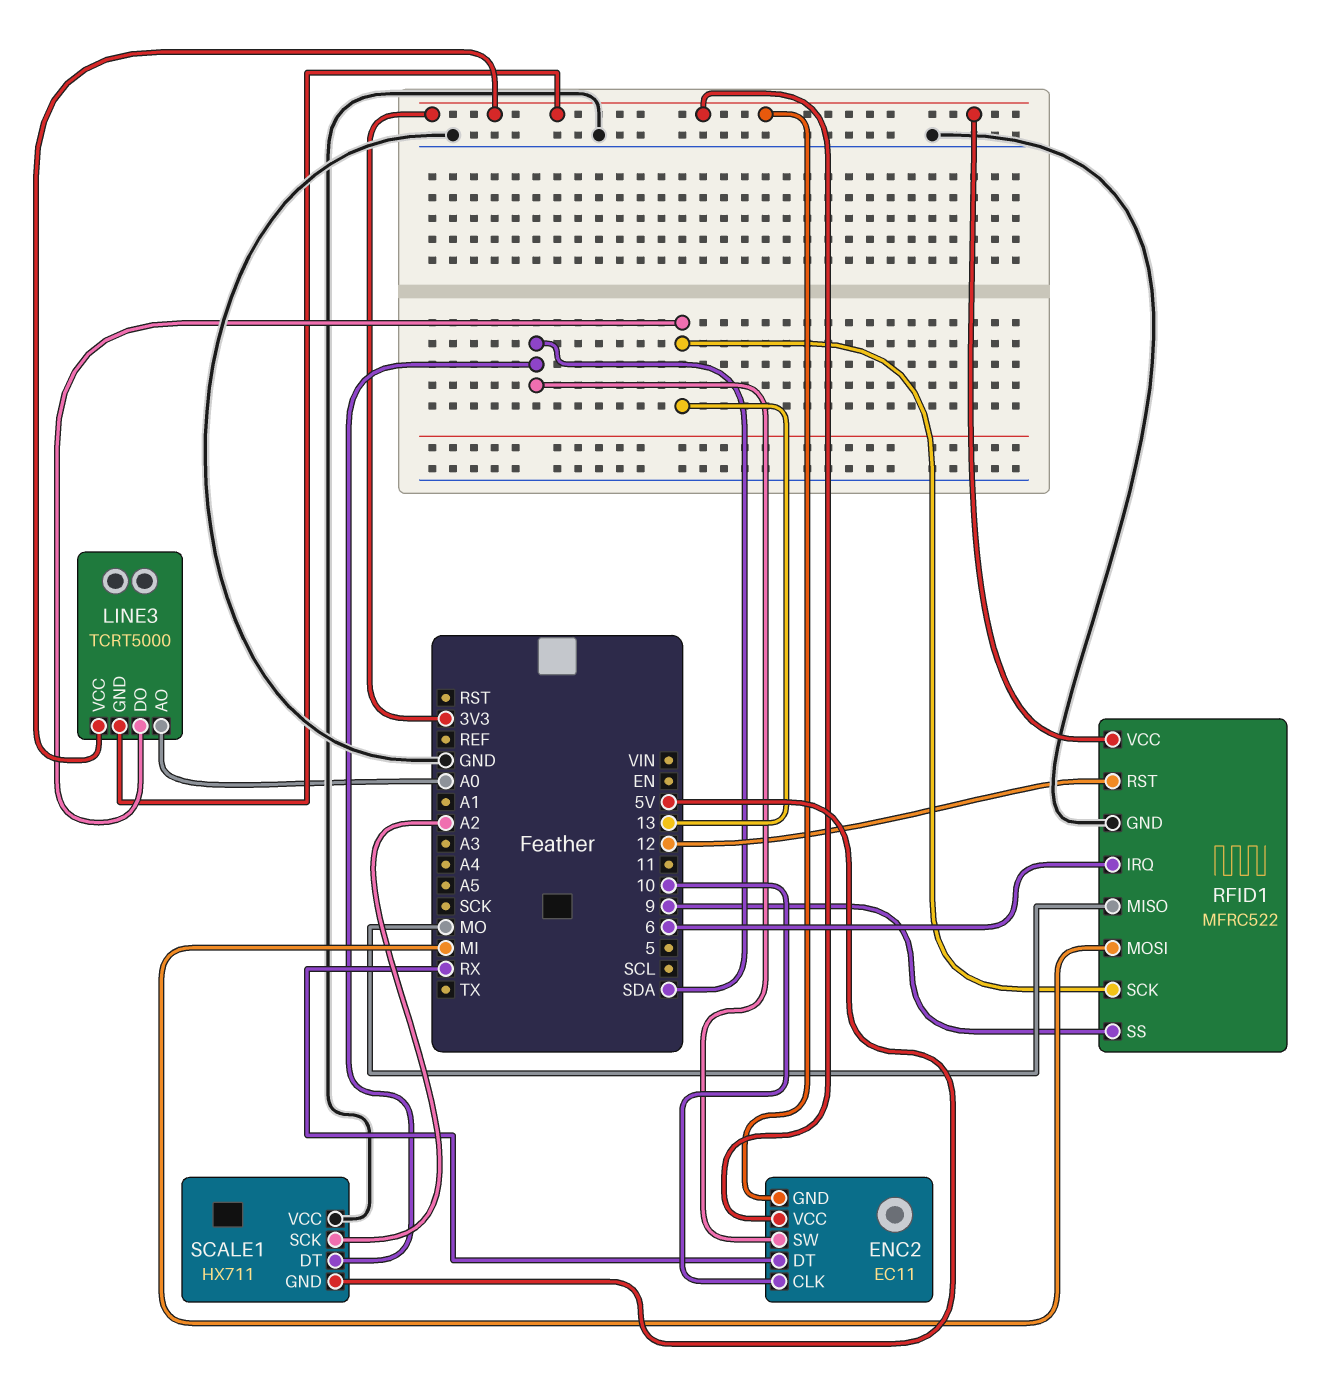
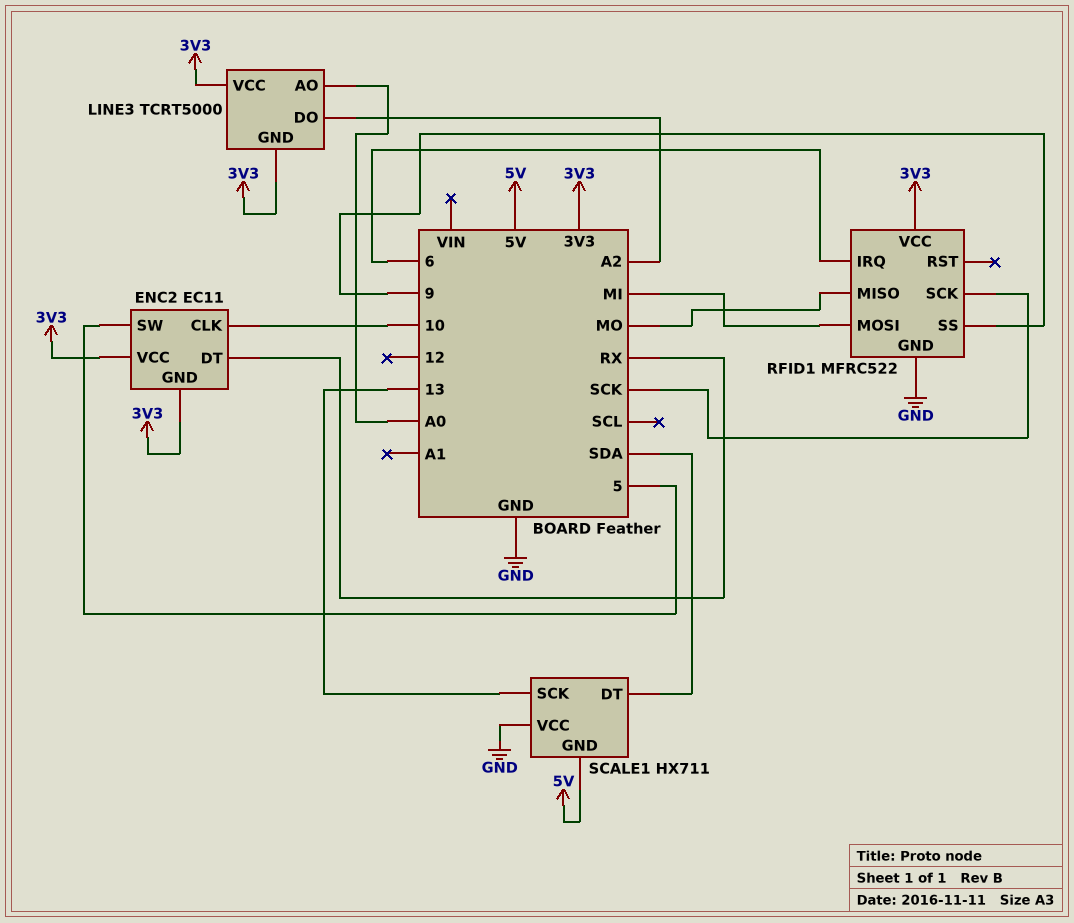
ENC2 pin SW: SDA -> 5
LINE3 pin DO: 13 -> A2
RFID1 pin RST: 12 -> none
RFID1 pin SCK: 13 -> SCK
SCALE1 pin SCK: A2 -> 13

